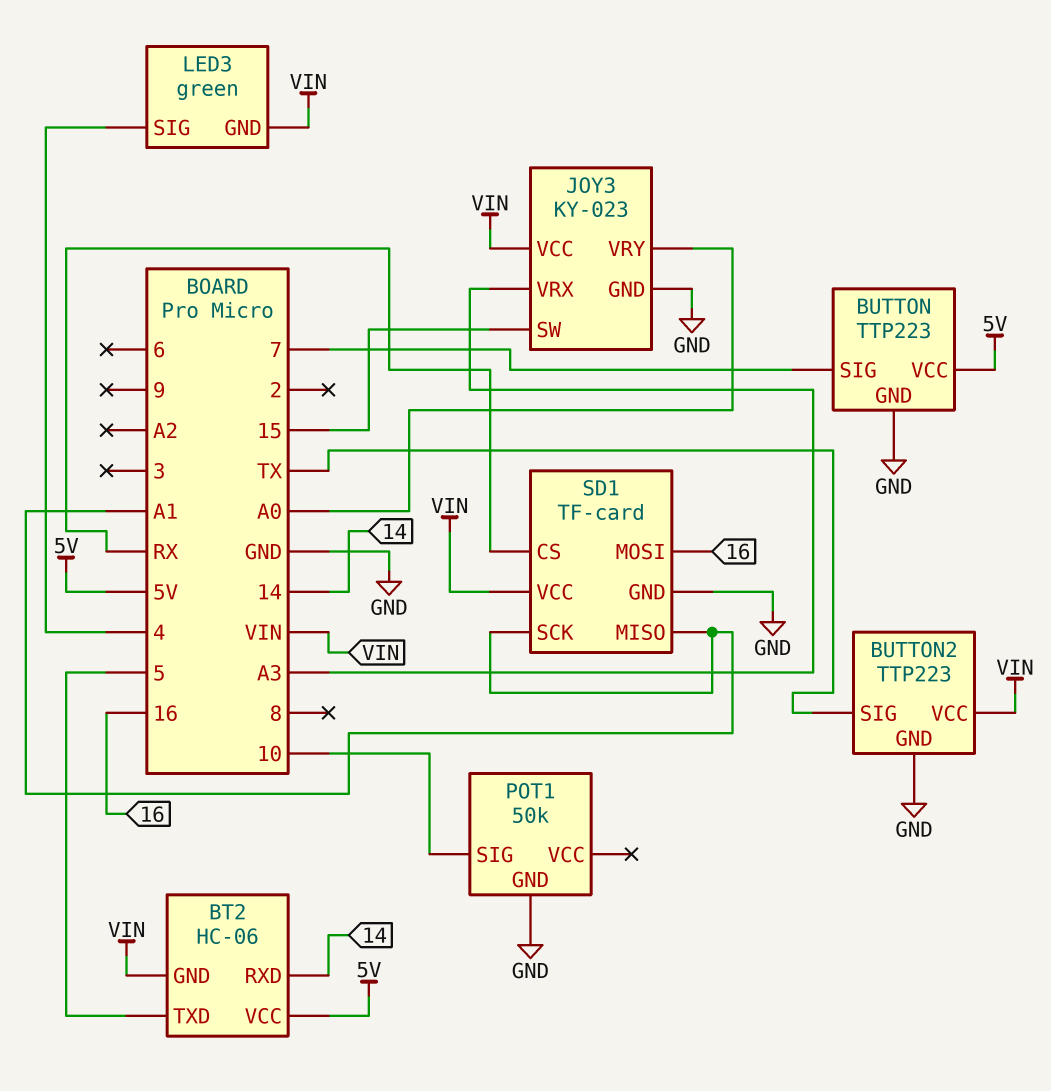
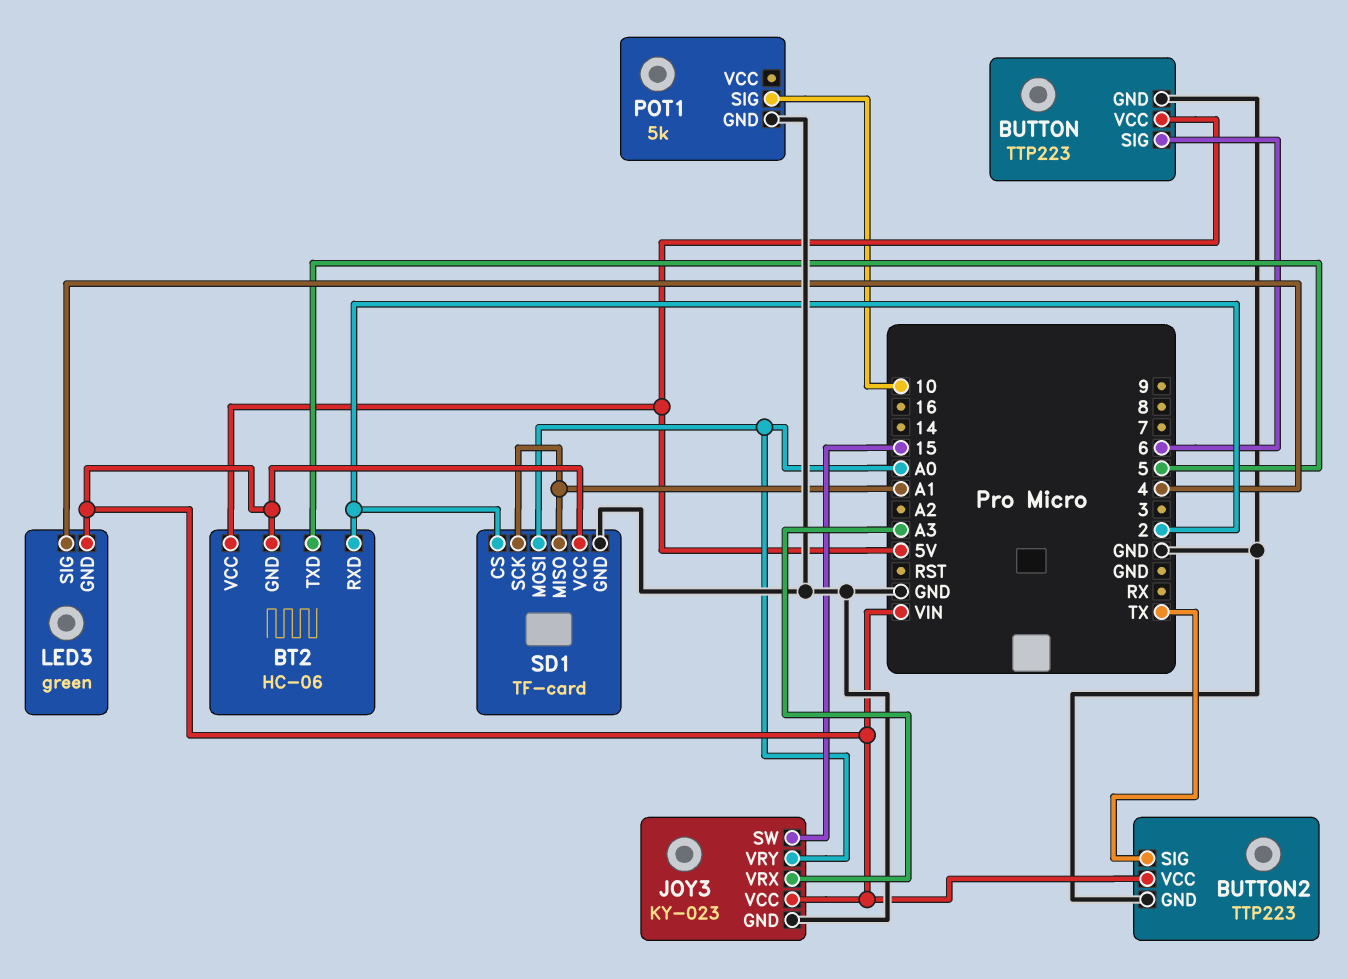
BT2 pin RXD: 14 -> 2
BUTTON pin SIG: 7 -> 6
POT1: 50k -> 5k
SD1 pin CS: RX -> 2
SD1 pin MOSI: 16 -> A0

